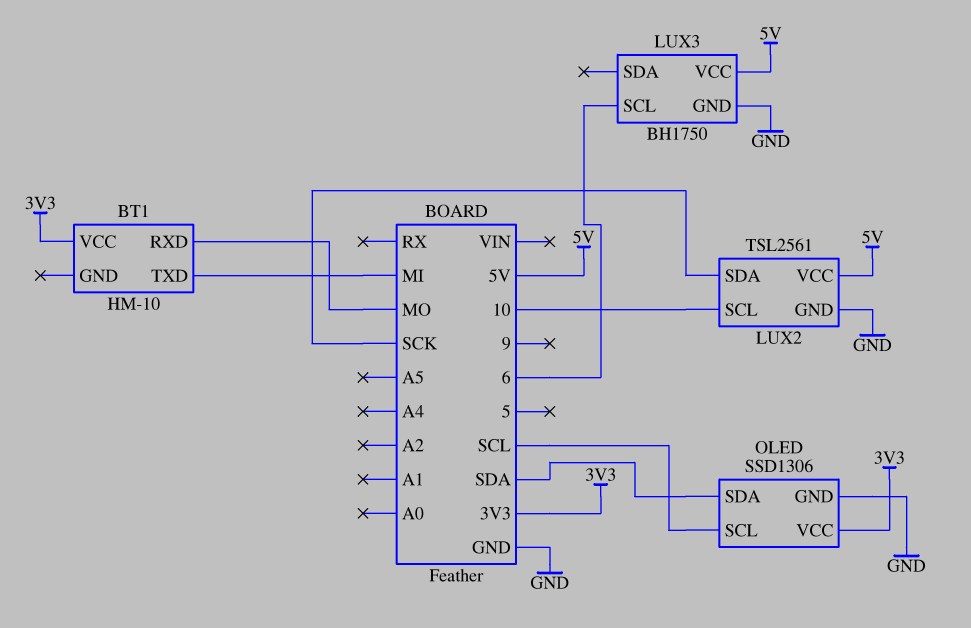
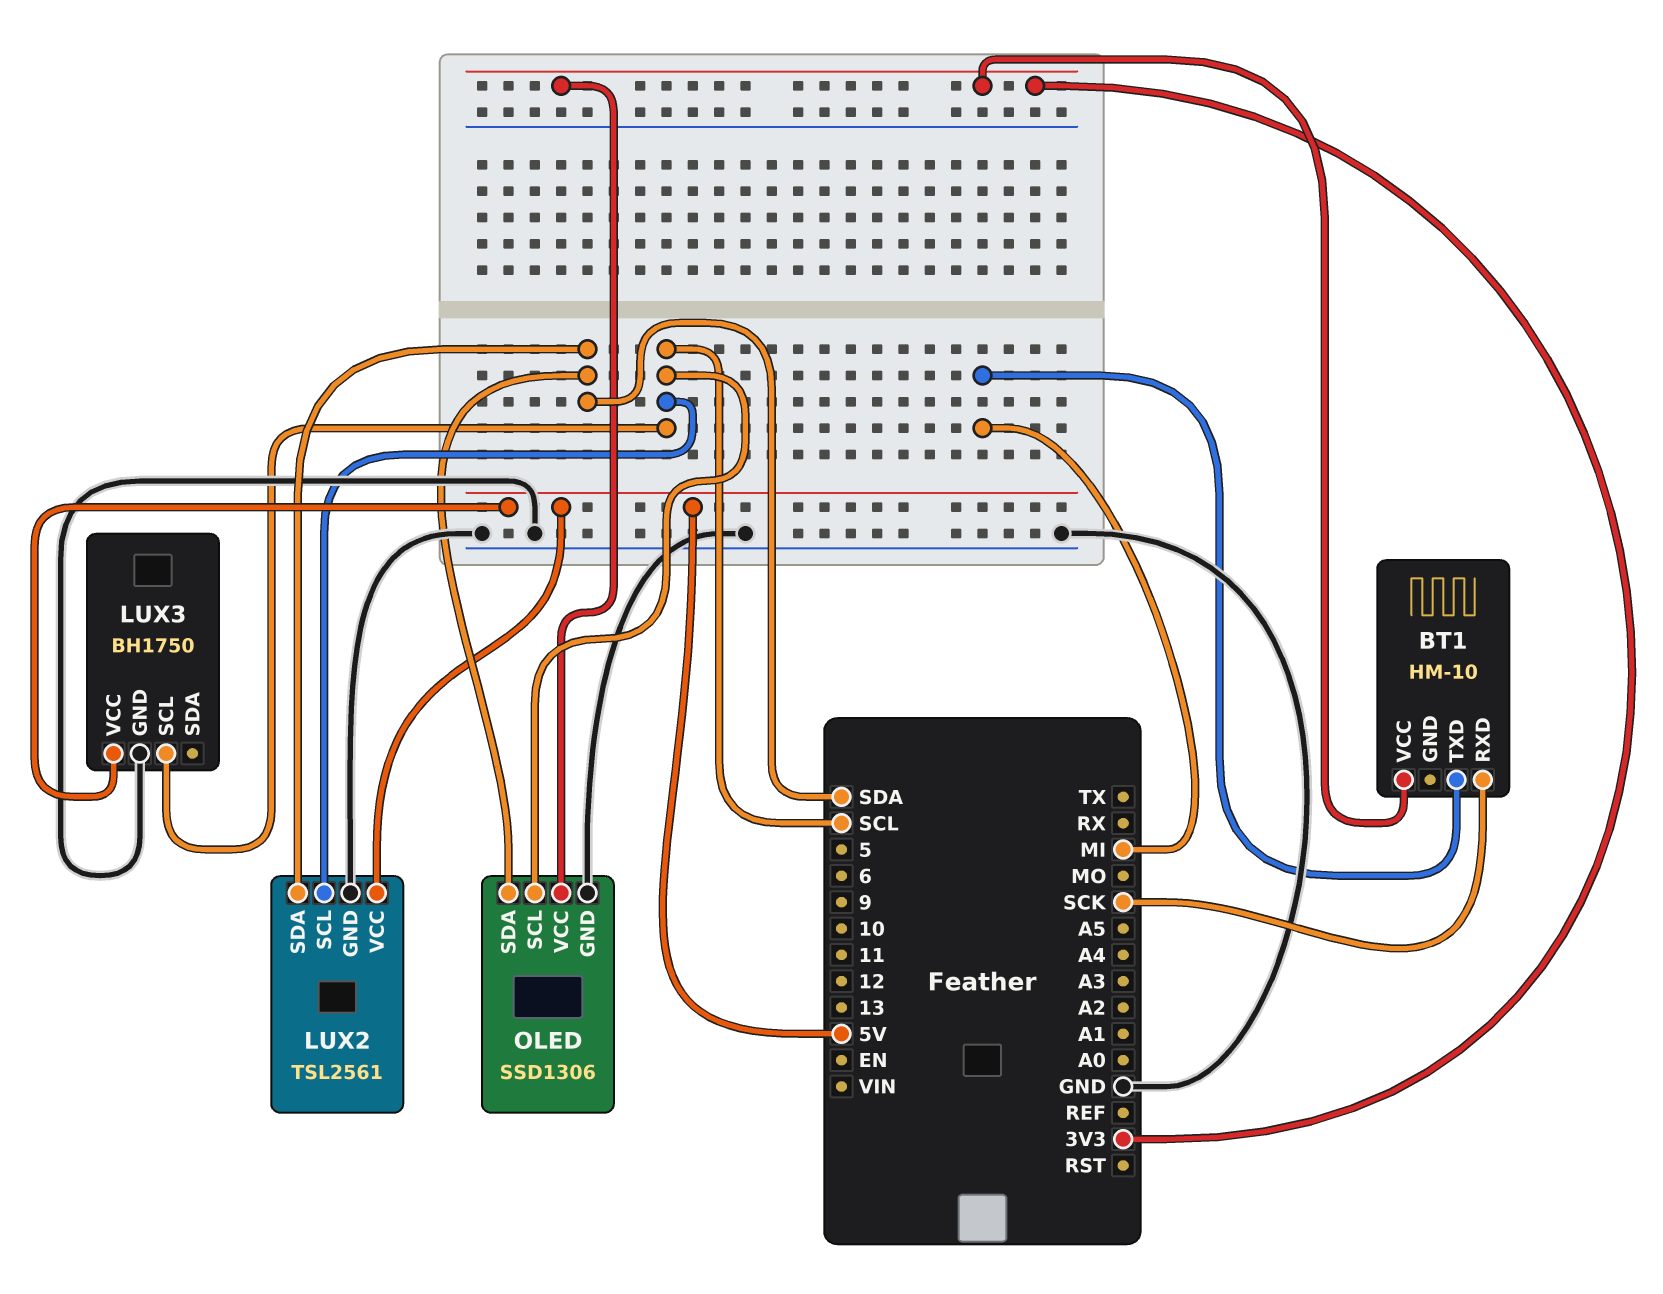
BT1 pin RXD: MO -> SCK
LUX2 pin SCL: 10 -> SCL
LUX2 pin SDA: SCK -> SDA
LUX3 pin SCL: 6 -> SCL

